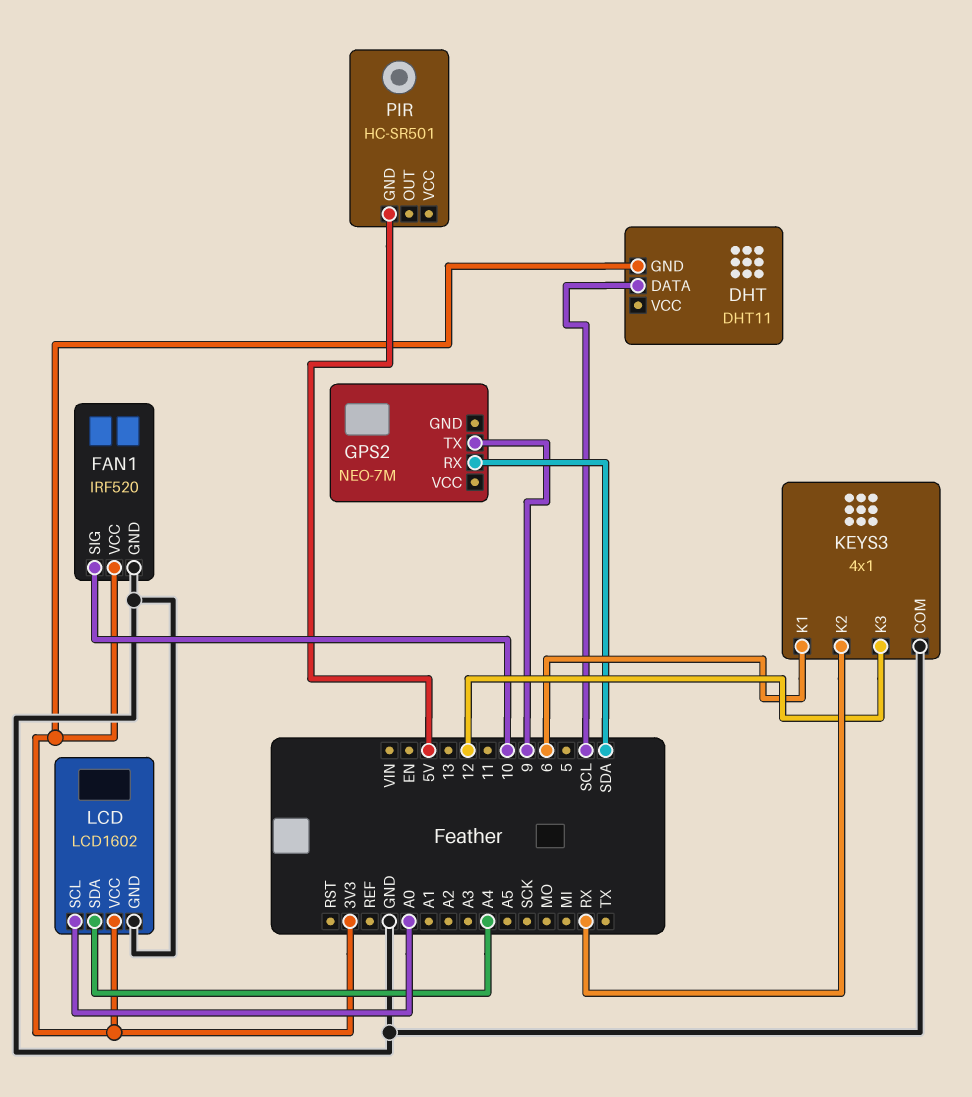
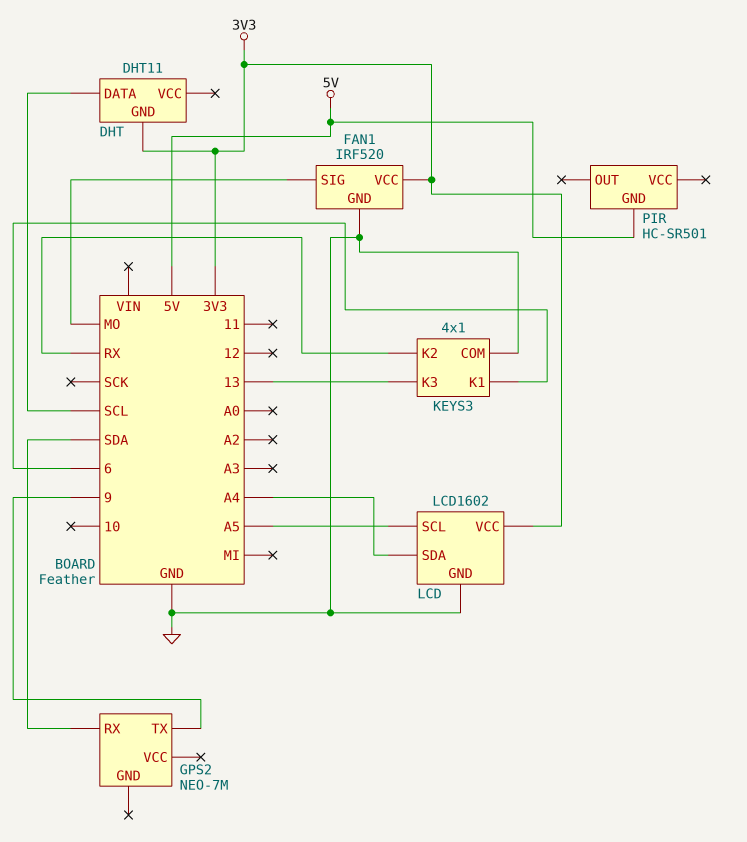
FAN1 pin SIG: 10 -> MO
KEYS3 pin K3: 12 -> 13
LCD pin SCL: A0 -> A5

